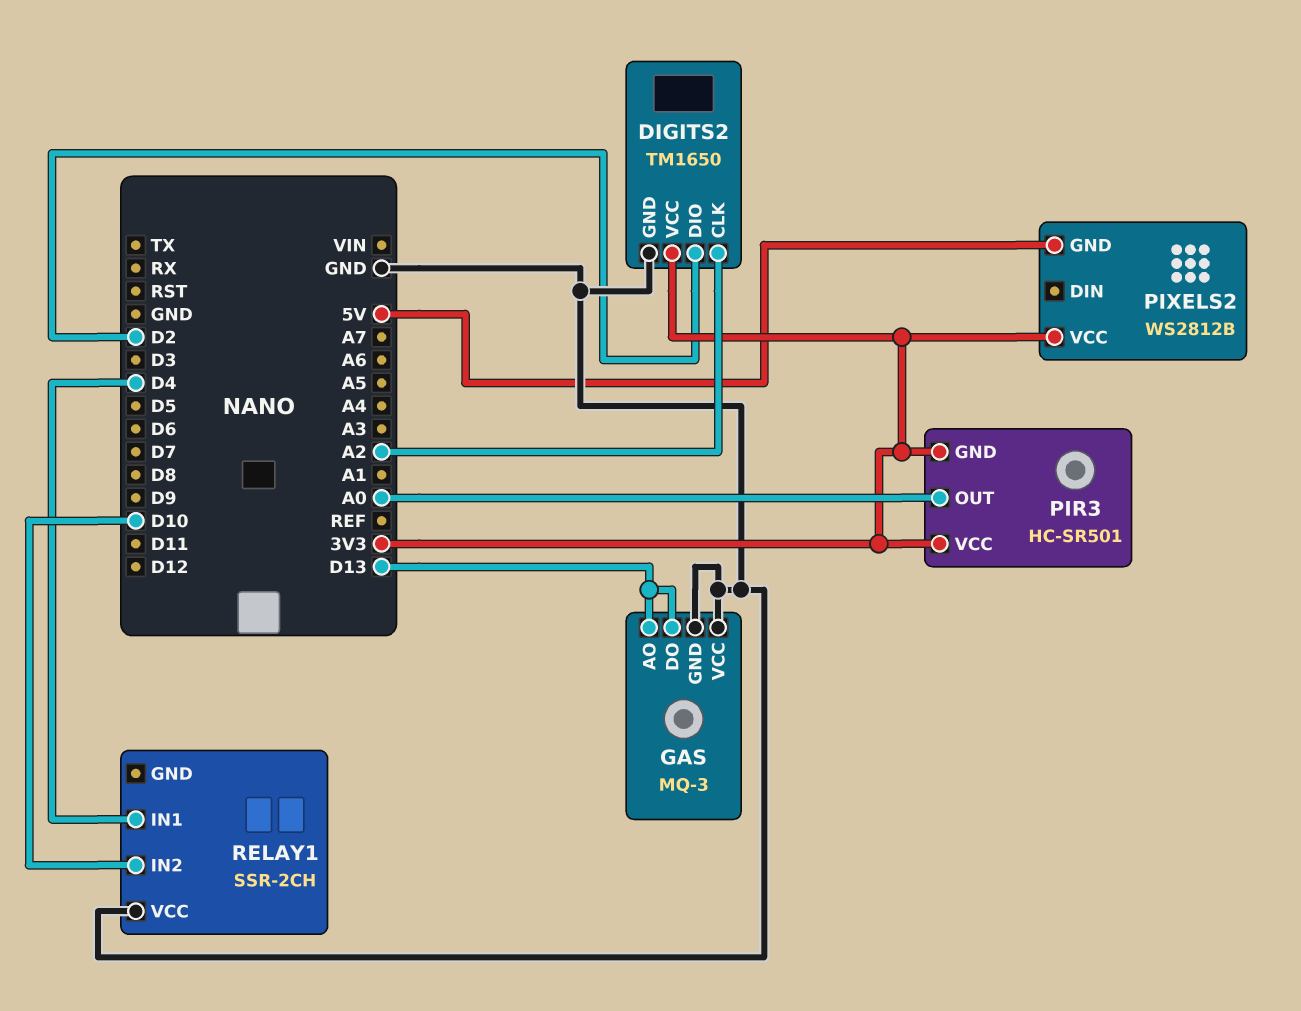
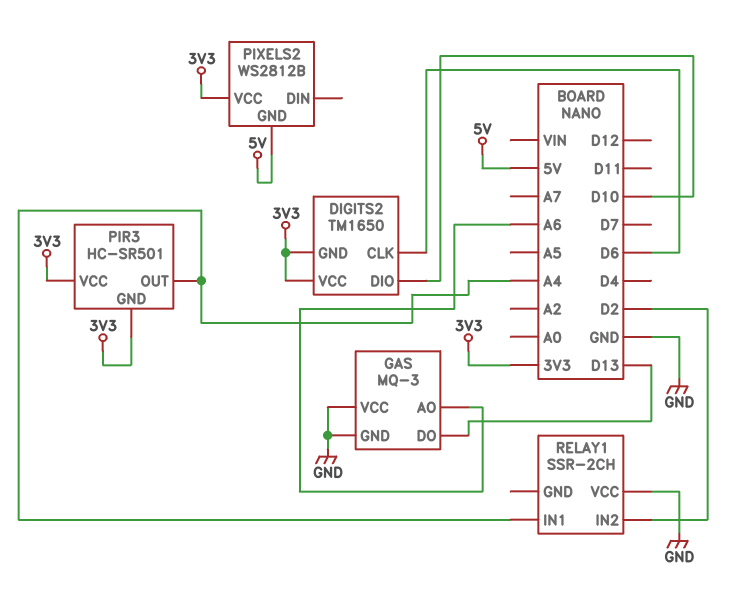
DIGITS2 pin CLK: A2 -> D6
DIGITS2 pin DIO: D2 -> D10
DIGITS2 pin GND: GND -> 3V3
GAS pin AO: D13 -> A6
PIR3 pin OUT: A0 -> A4
RELAY1 pin IN1: D4 -> A4
RELAY1 pin IN2: D10 -> D2

